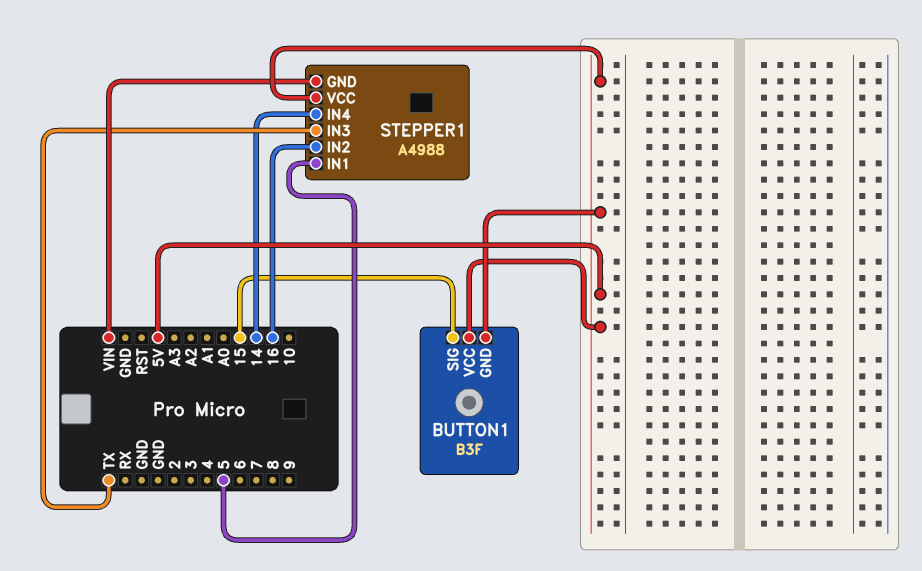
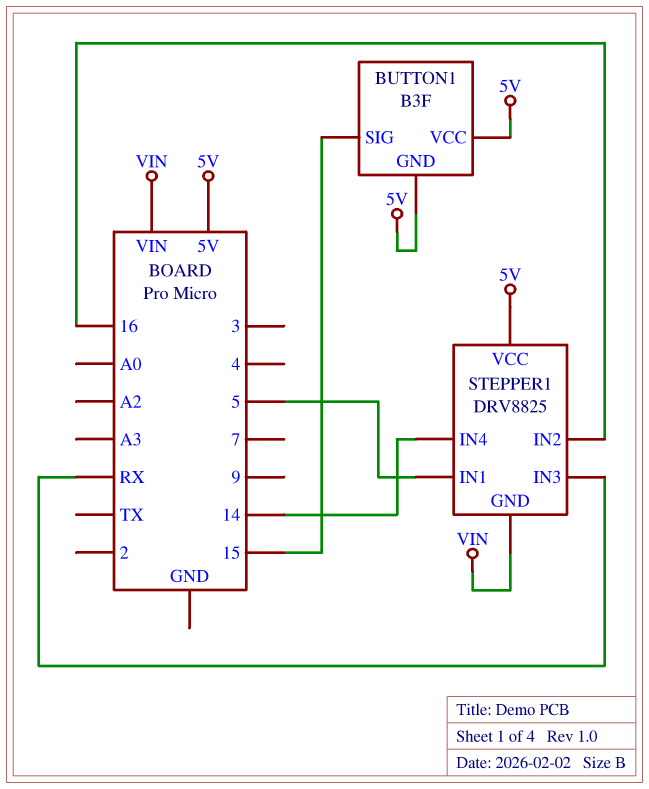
STEPPER1: A4988 -> DRV8825
STEPPER1 pin IN3: TX -> RX

